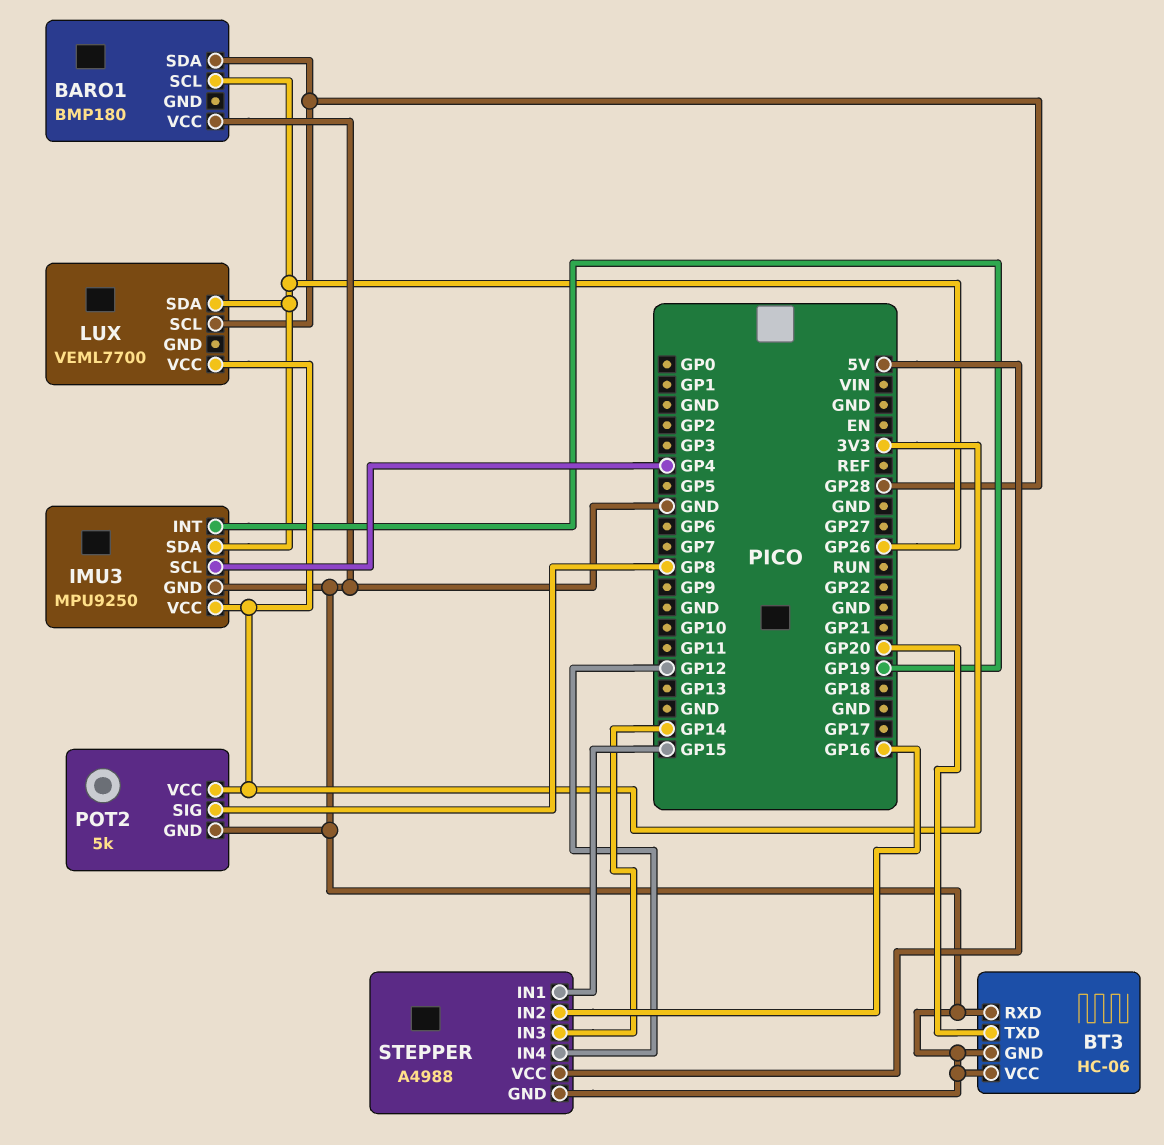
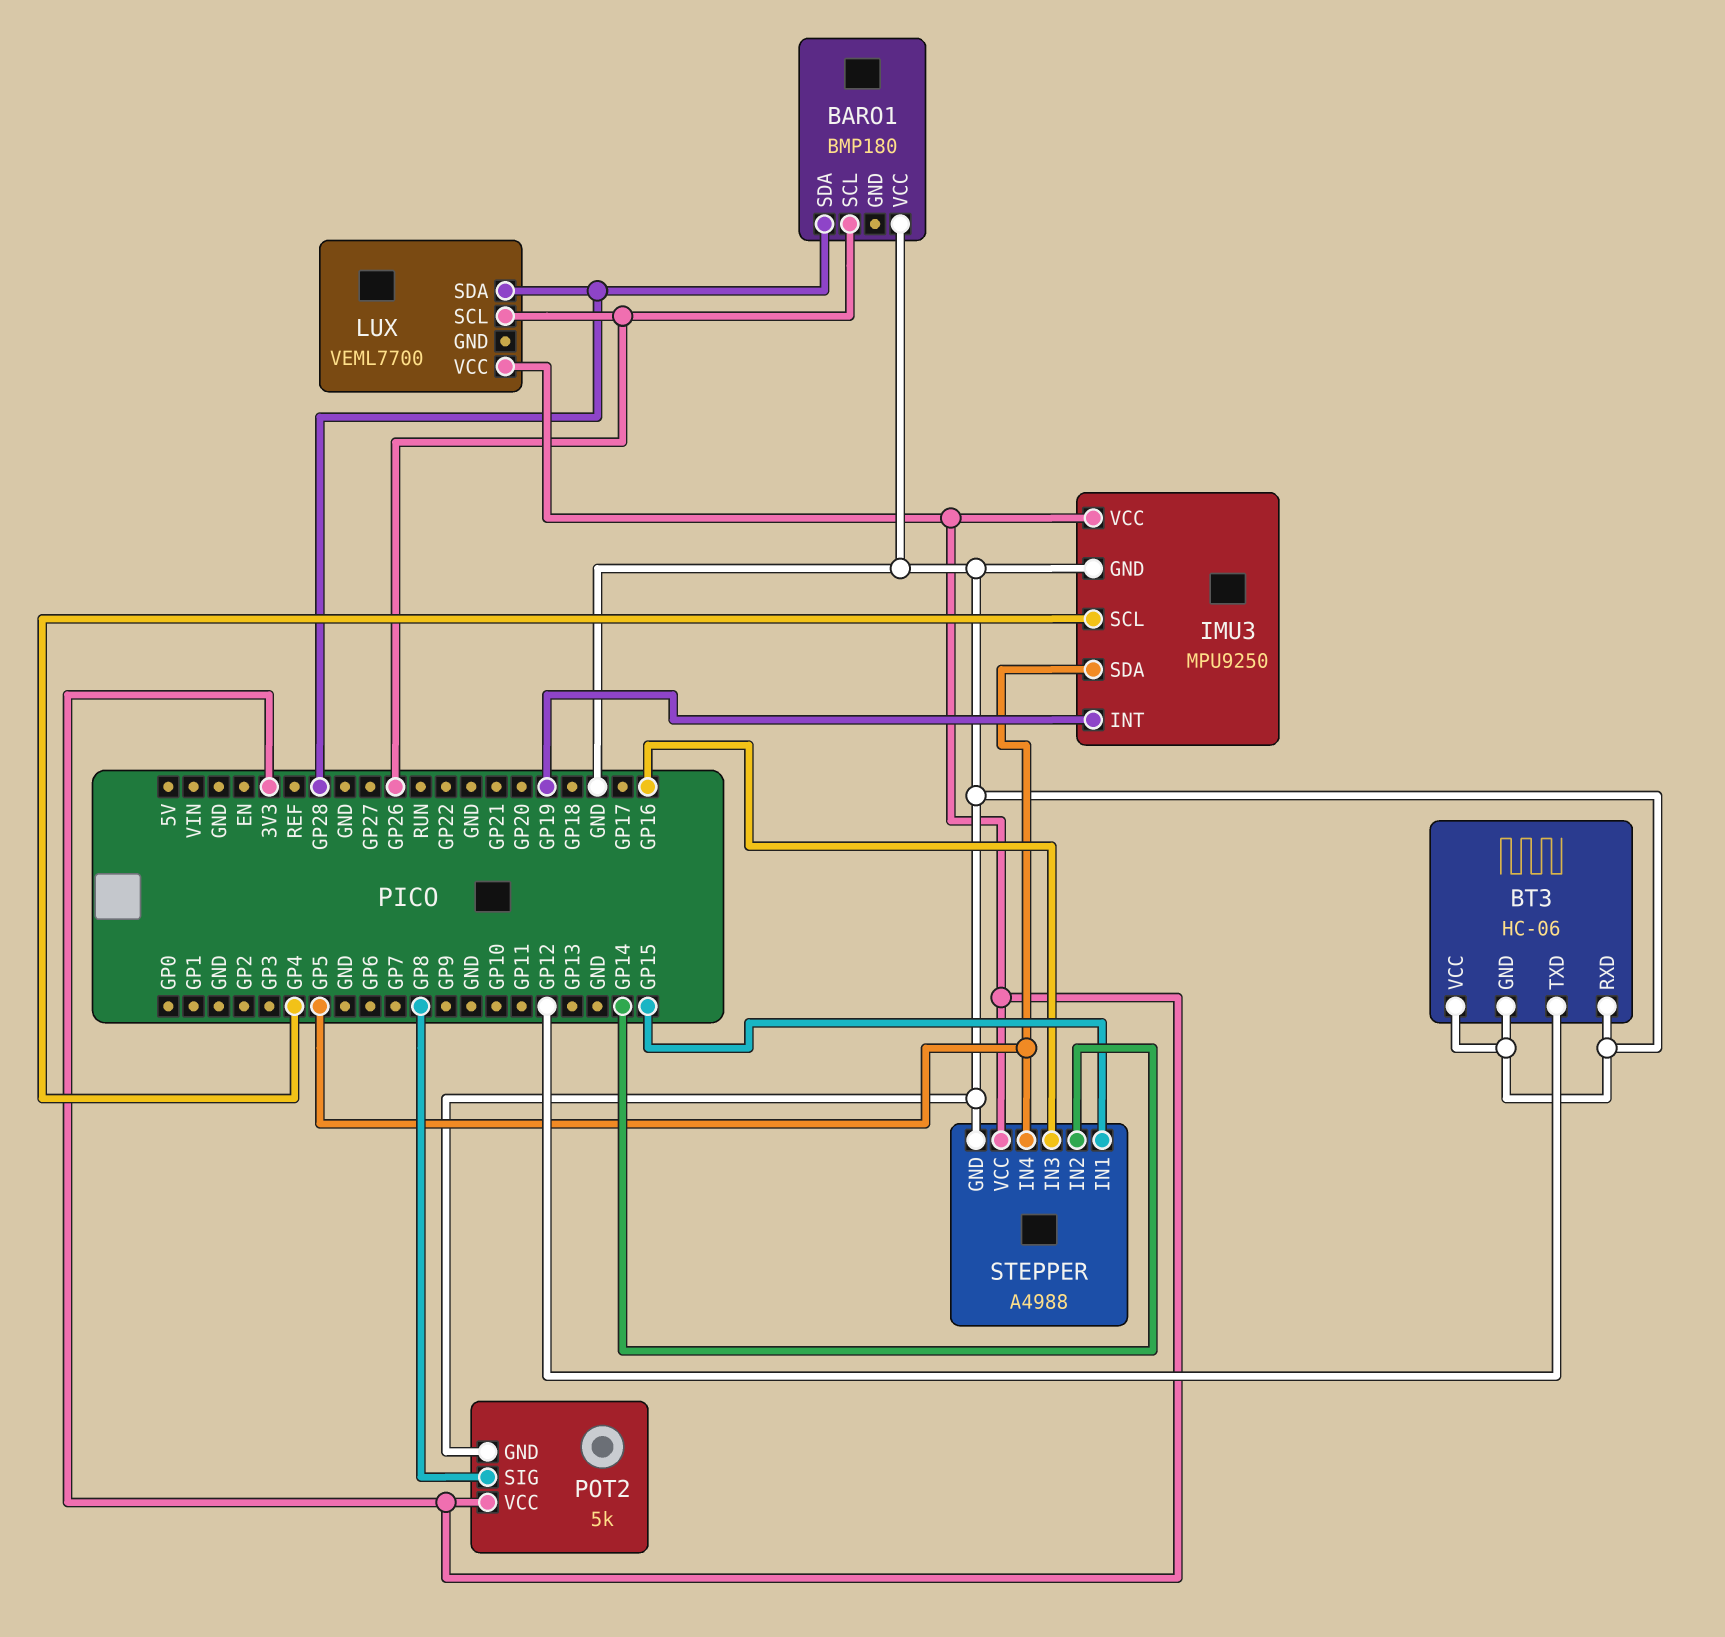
BT3 pin TXD: GP20 -> GP12
IMU3 pin SDA: GP26 -> GP5
LUX pin SCL: GP28 -> GP26
LUX pin SDA: GP26 -> GP28
STEPPER pin IN2: GP16 -> GP14
STEPPER pin IN3: GP14 -> GP16
STEPPER pin IN4: GP12 -> GP5
STEPPER pin VCC: 5V -> 3V3

